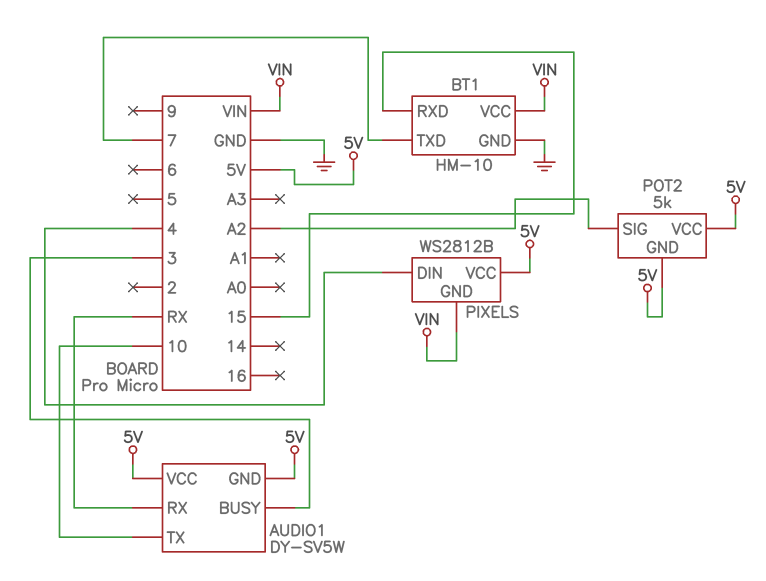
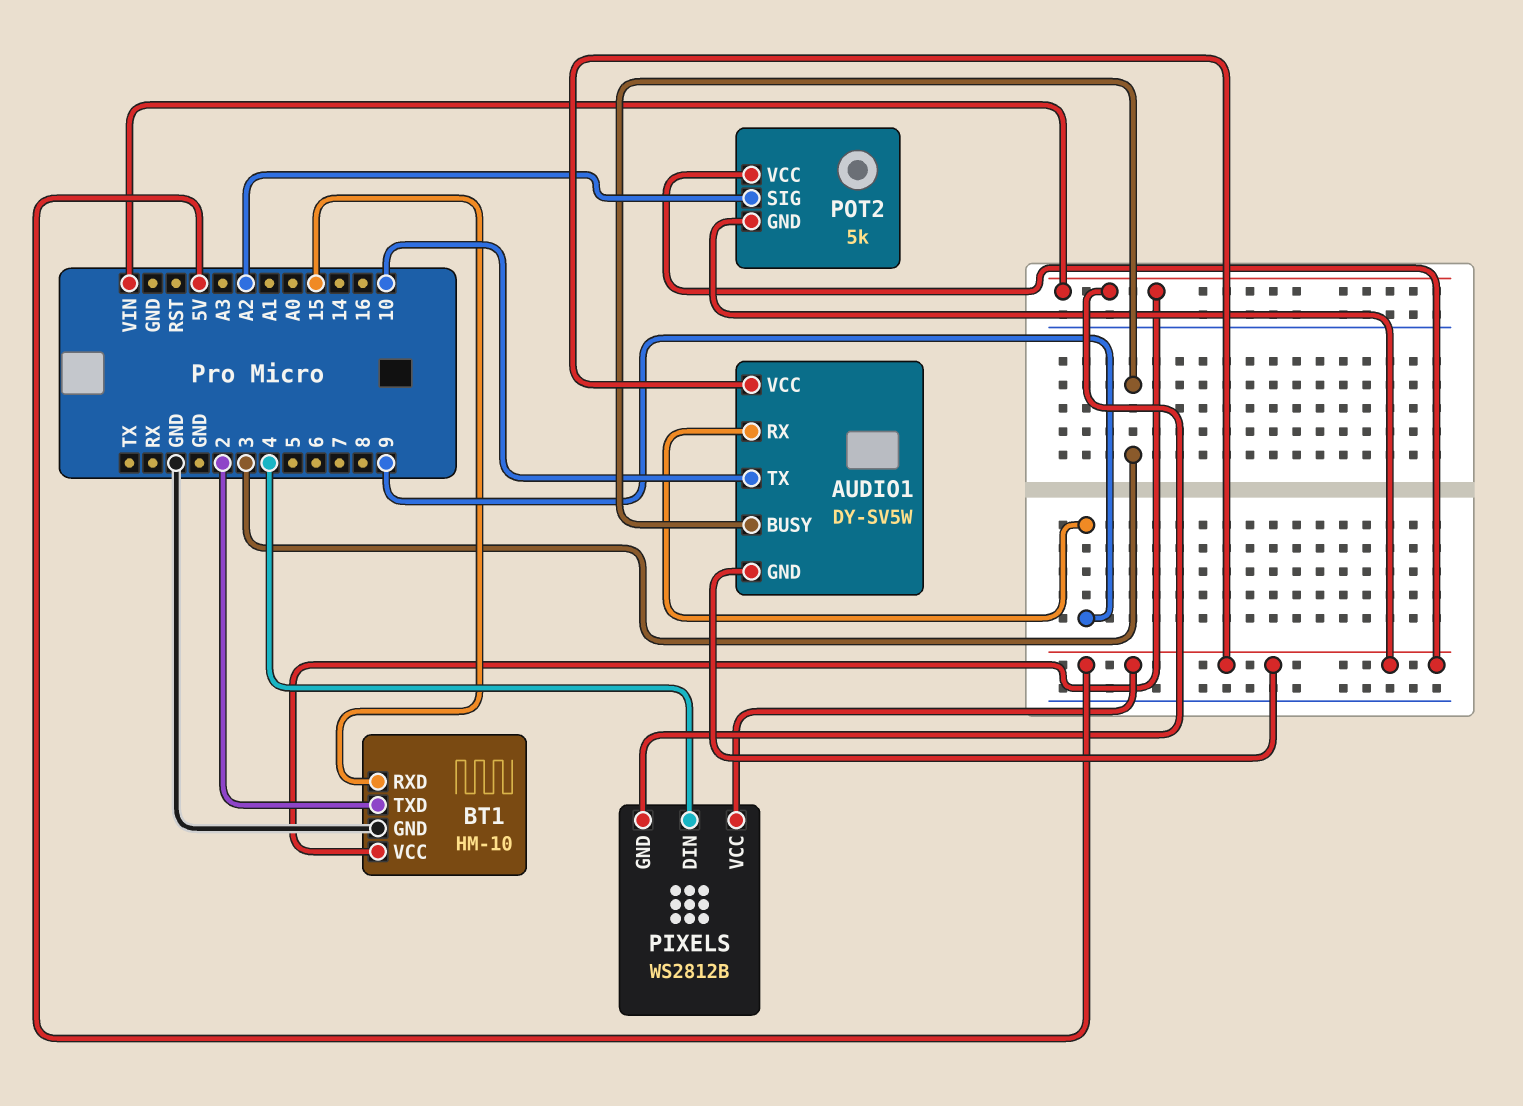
AUDIO1 pin RX: RX -> 9
BT1 pin TXD: 7 -> 2

